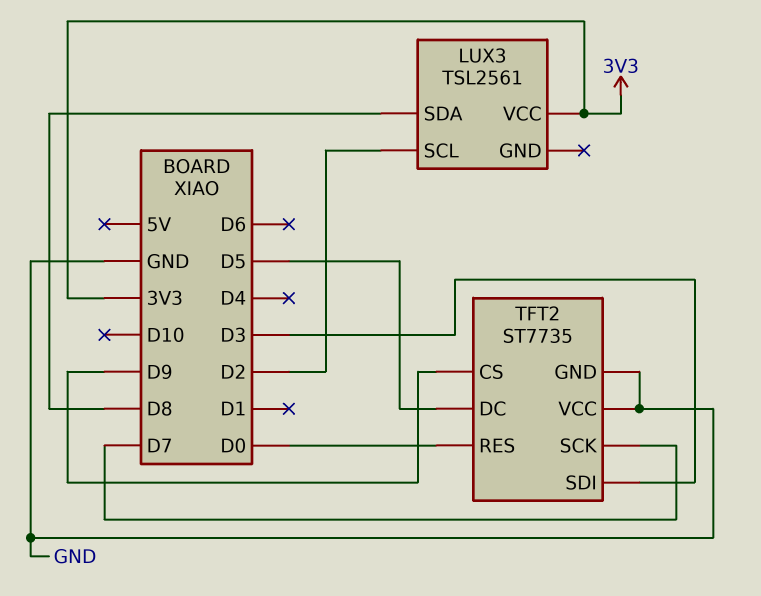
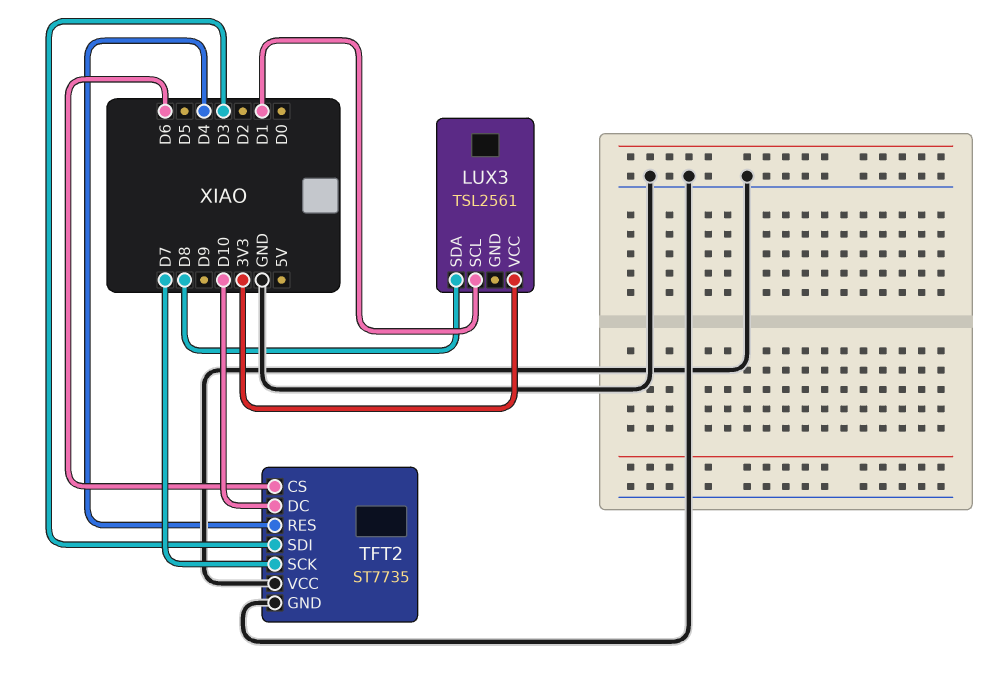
LUX3 pin SCL: D2 -> D1
TFT2 pin CS: D9 -> D6
TFT2 pin DC: D5 -> D10
TFT2 pin RES: D0 -> D4

